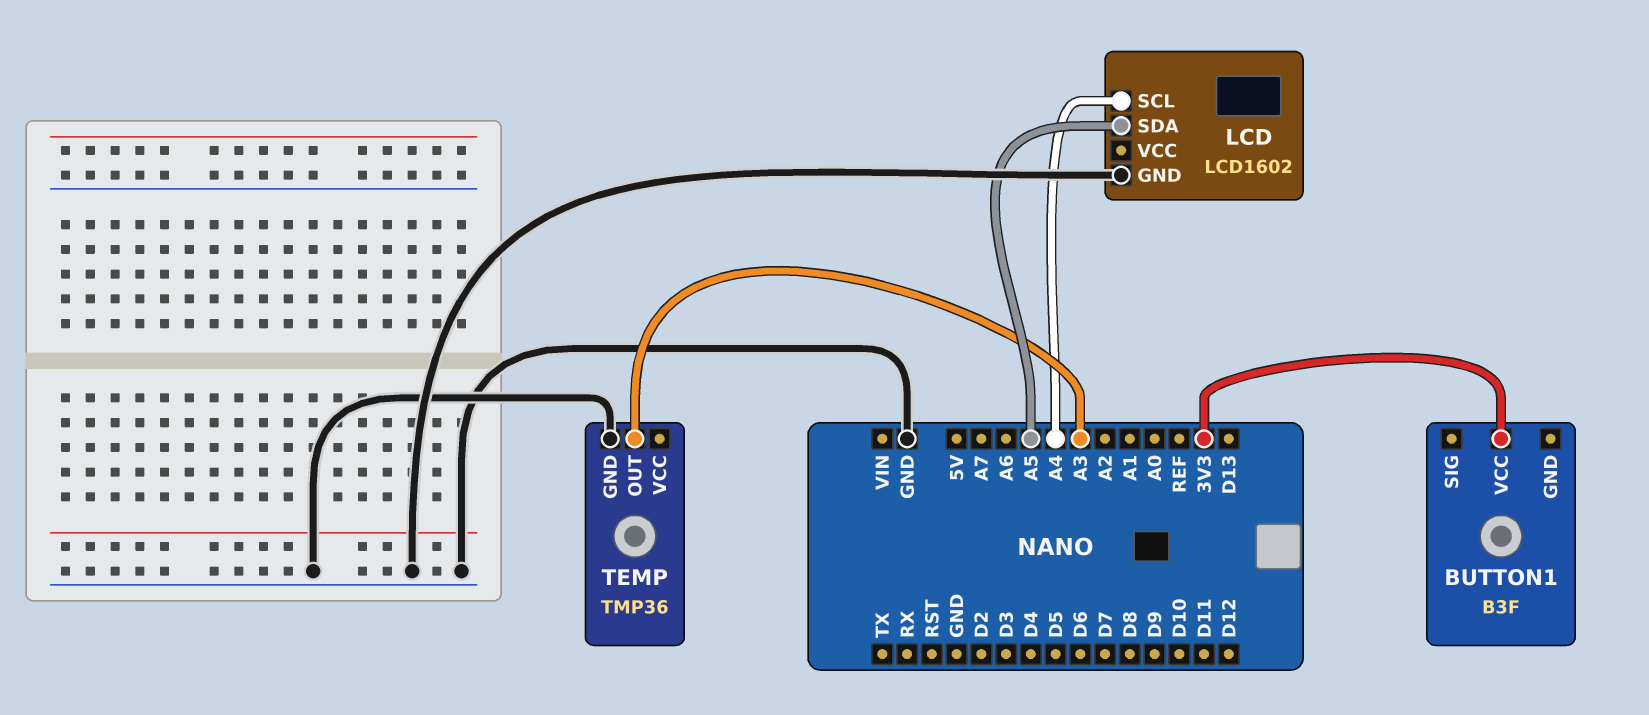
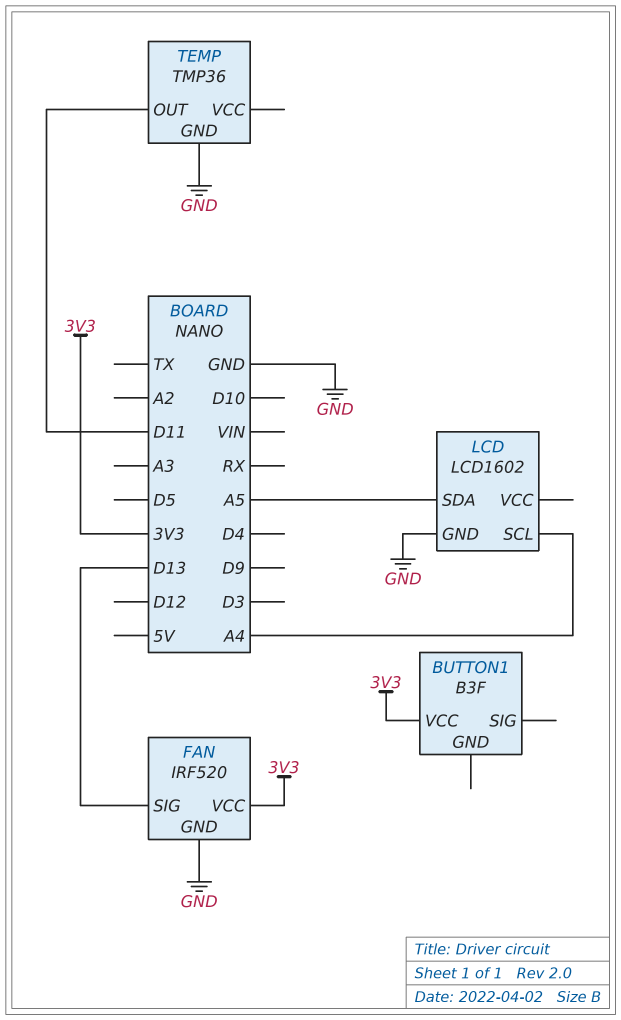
FAN: none -> IRF520
FAN pin GND: none -> GND
FAN pin SIG: none -> D13
FAN pin VCC: none -> 3V3
TEMP pin OUT: A3 -> D11

